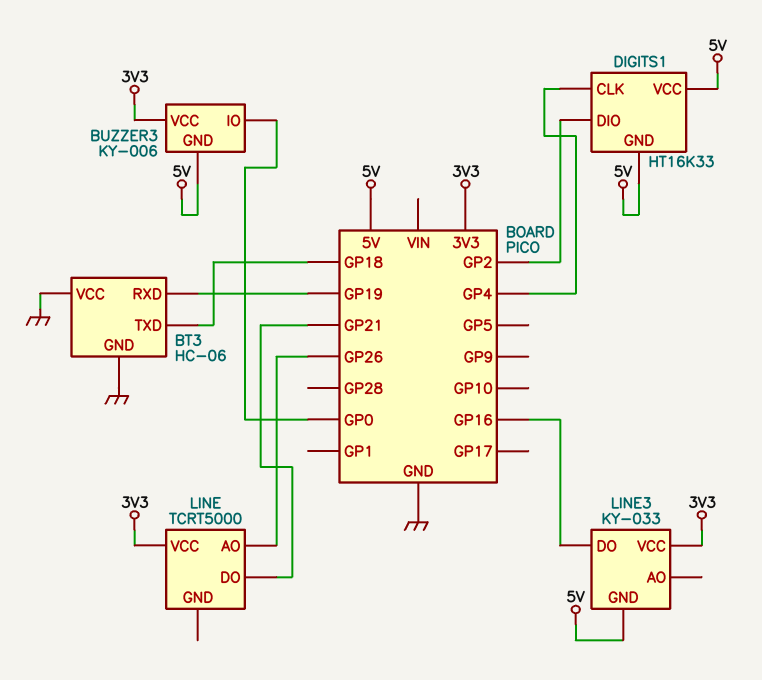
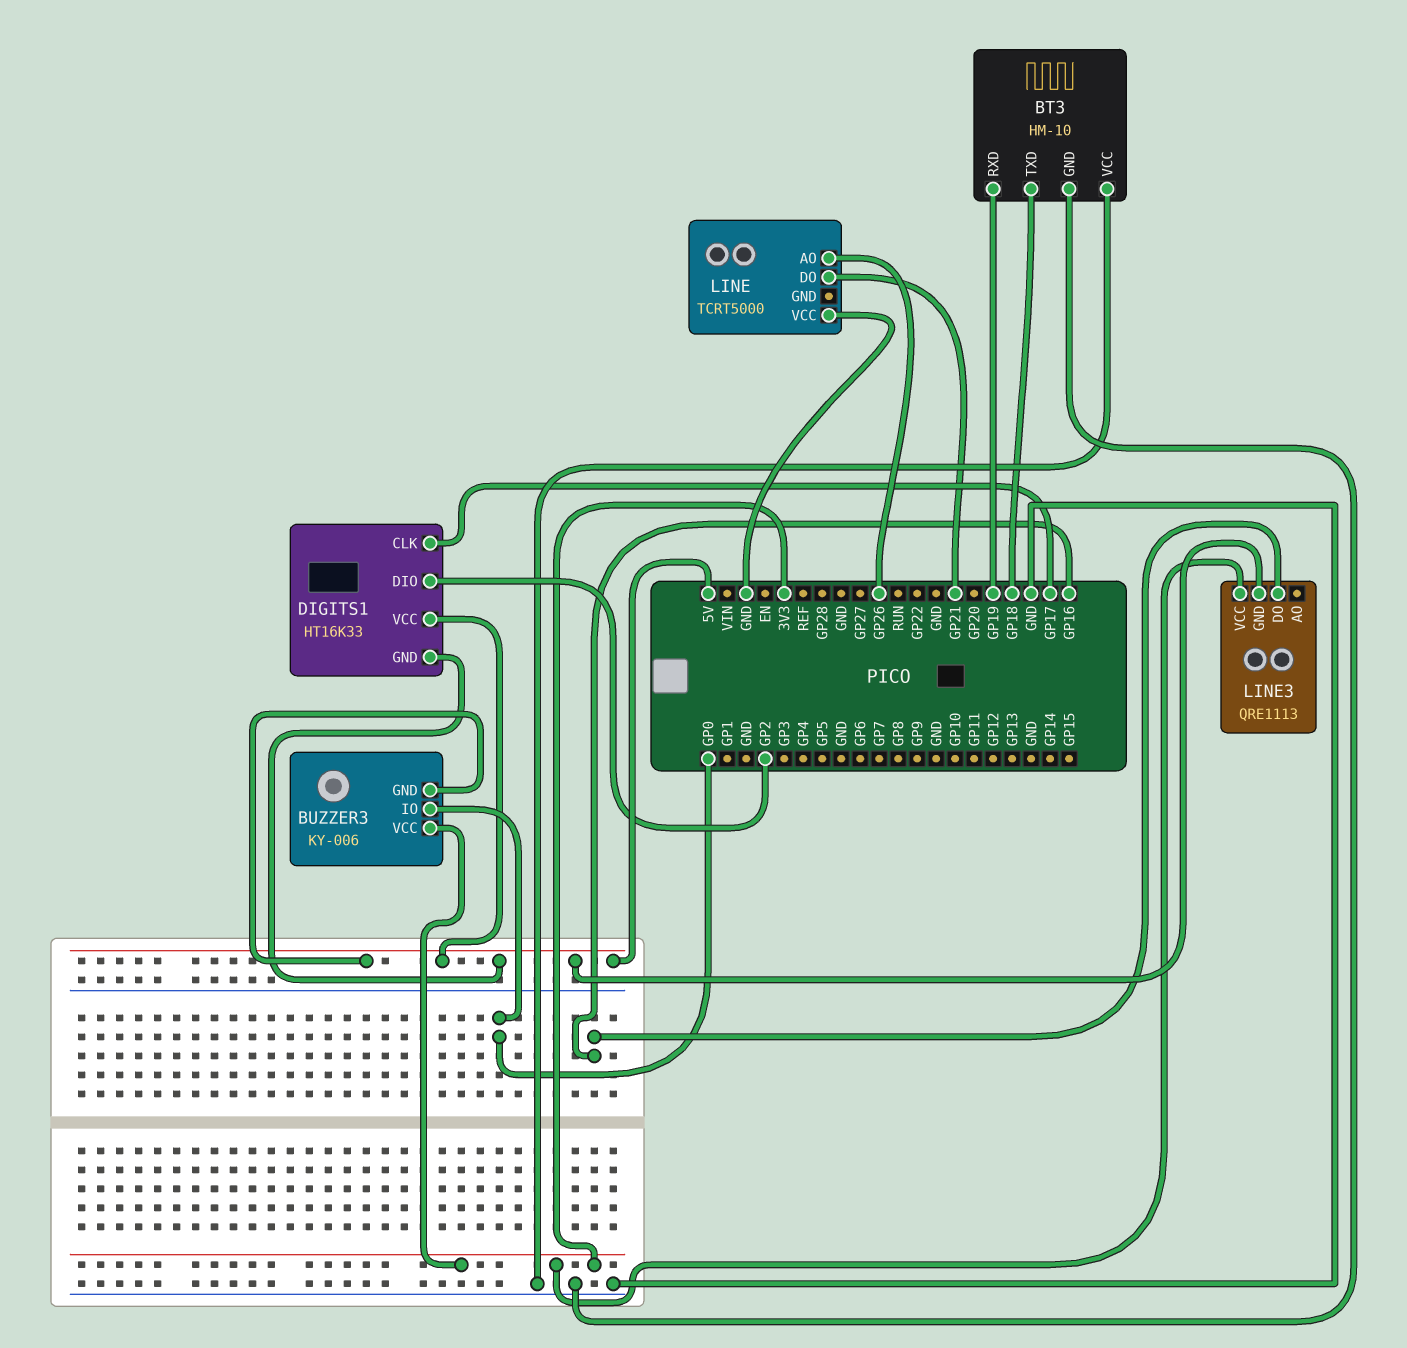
BT3: HC-06 -> HM-10
DIGITS1 pin CLK: GP4 -> GP17
LINE pin VCC: 3V3 -> GND
LINE3: KY-033 -> QRE1113

